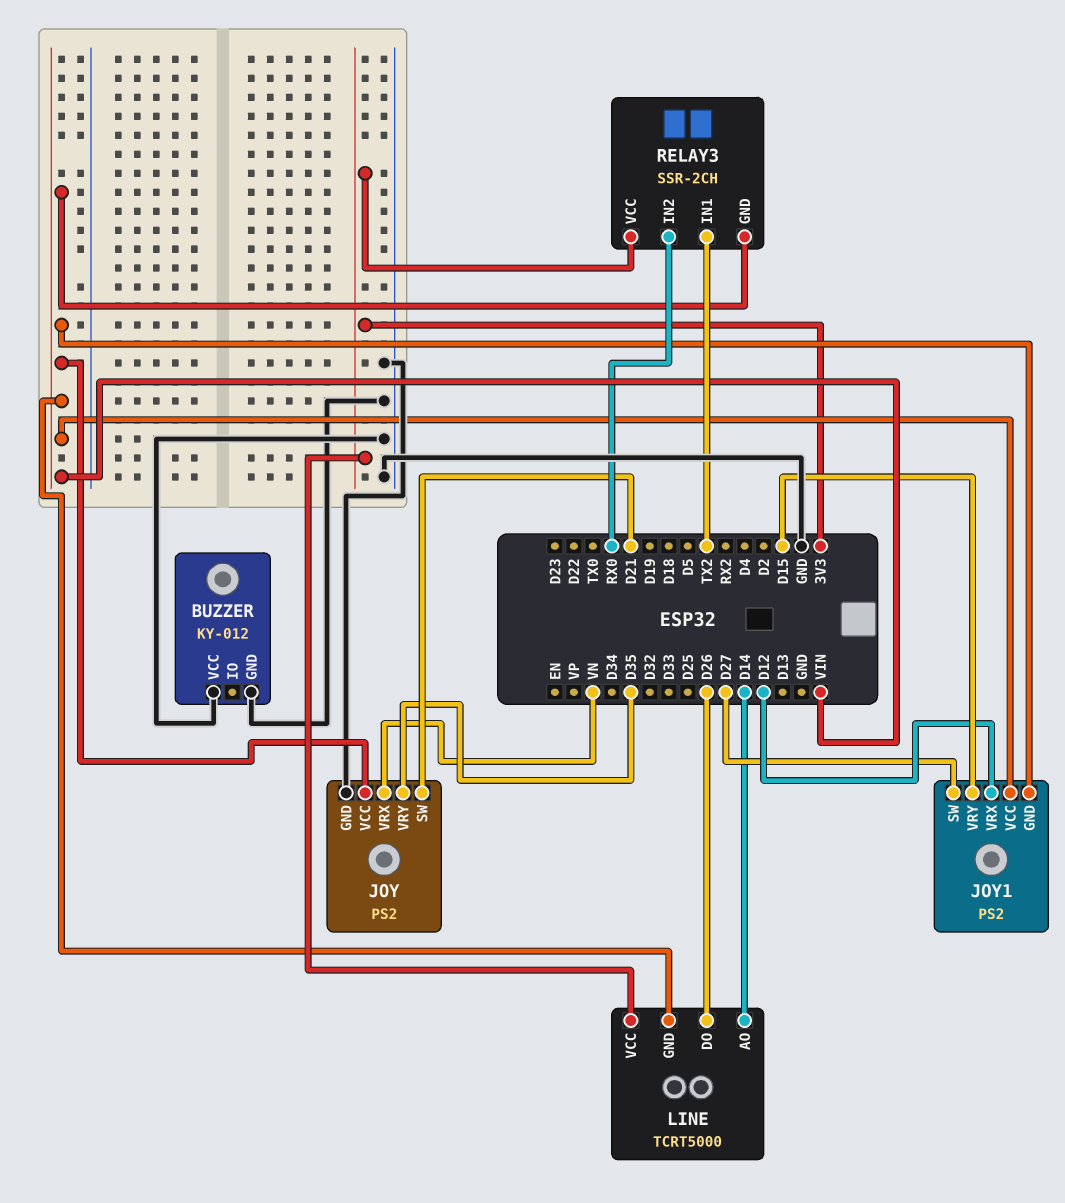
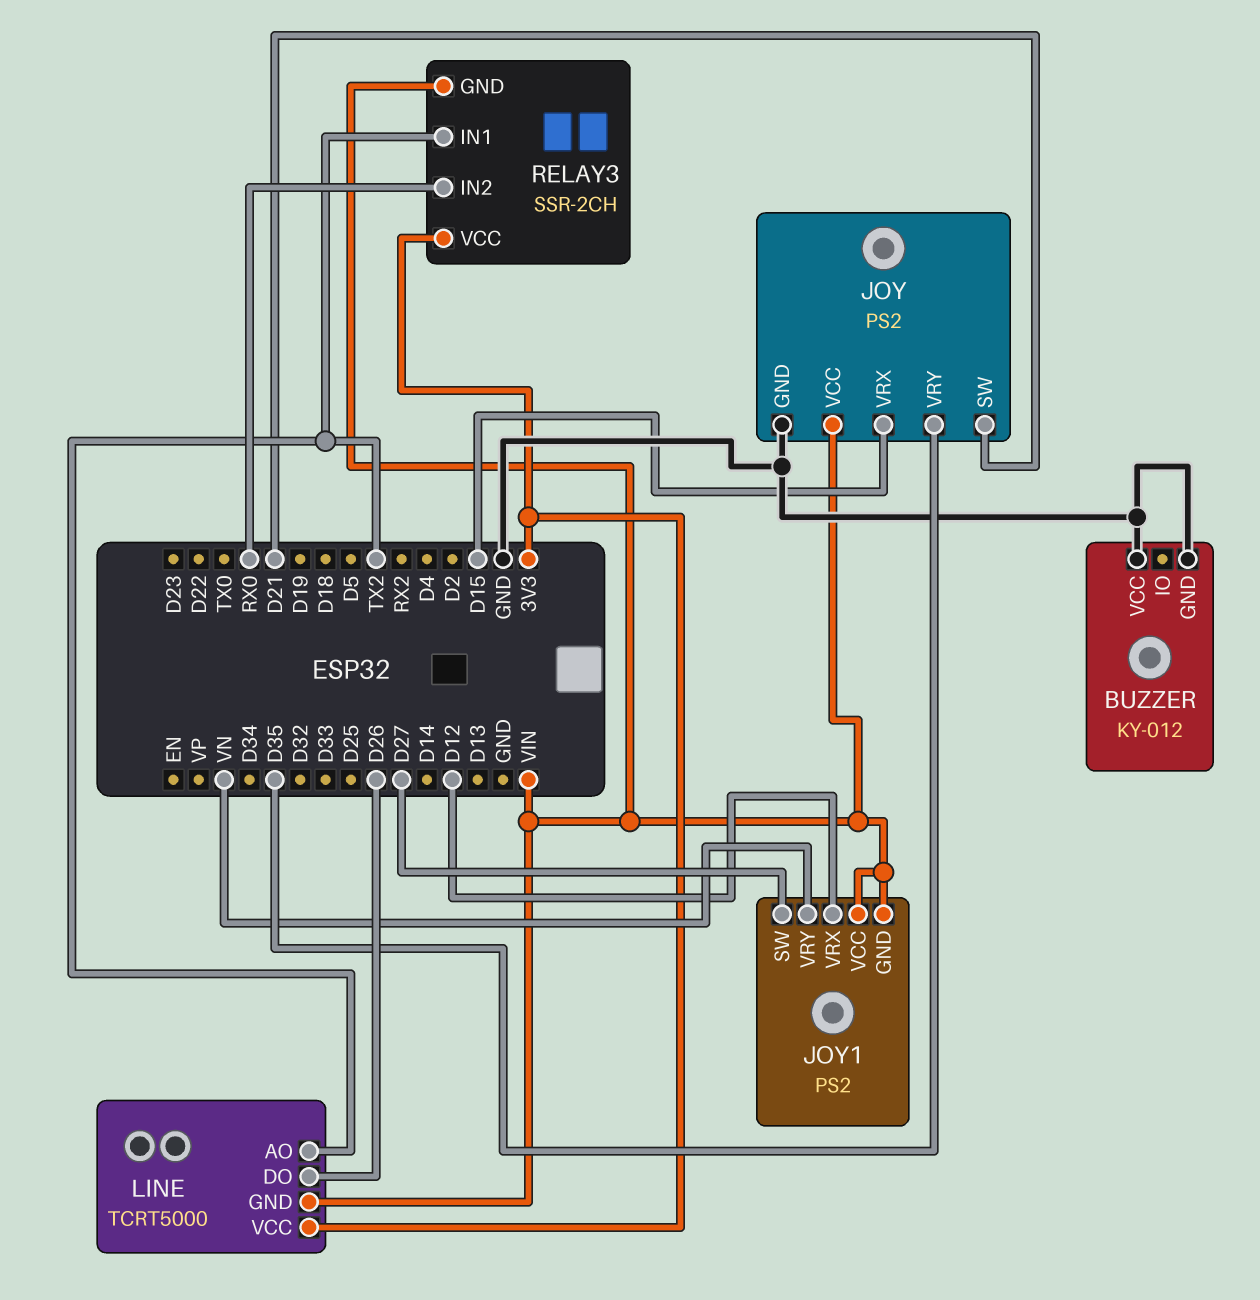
JOY pin VRX: VN -> D15
JOY1 pin VRY: D15 -> VN
LINE pin AO: D14 -> TX2

